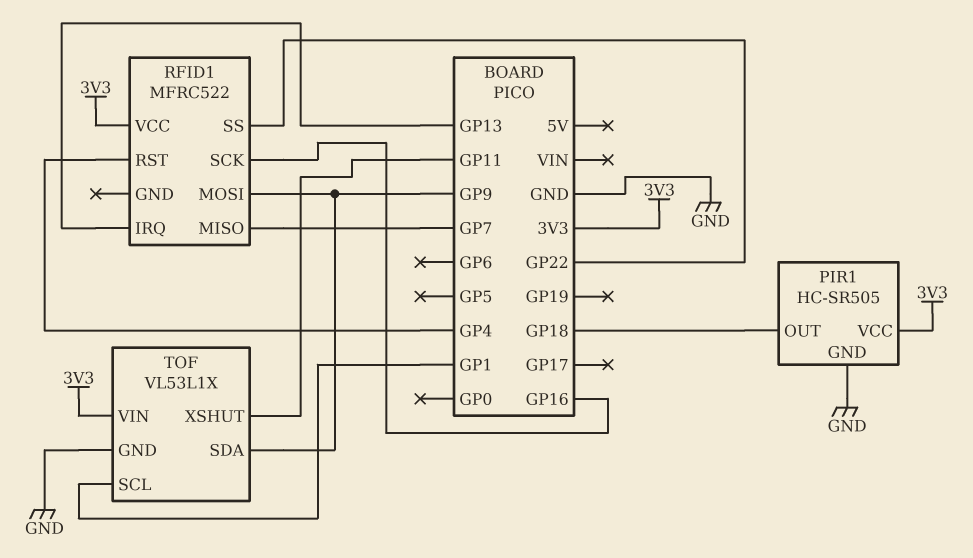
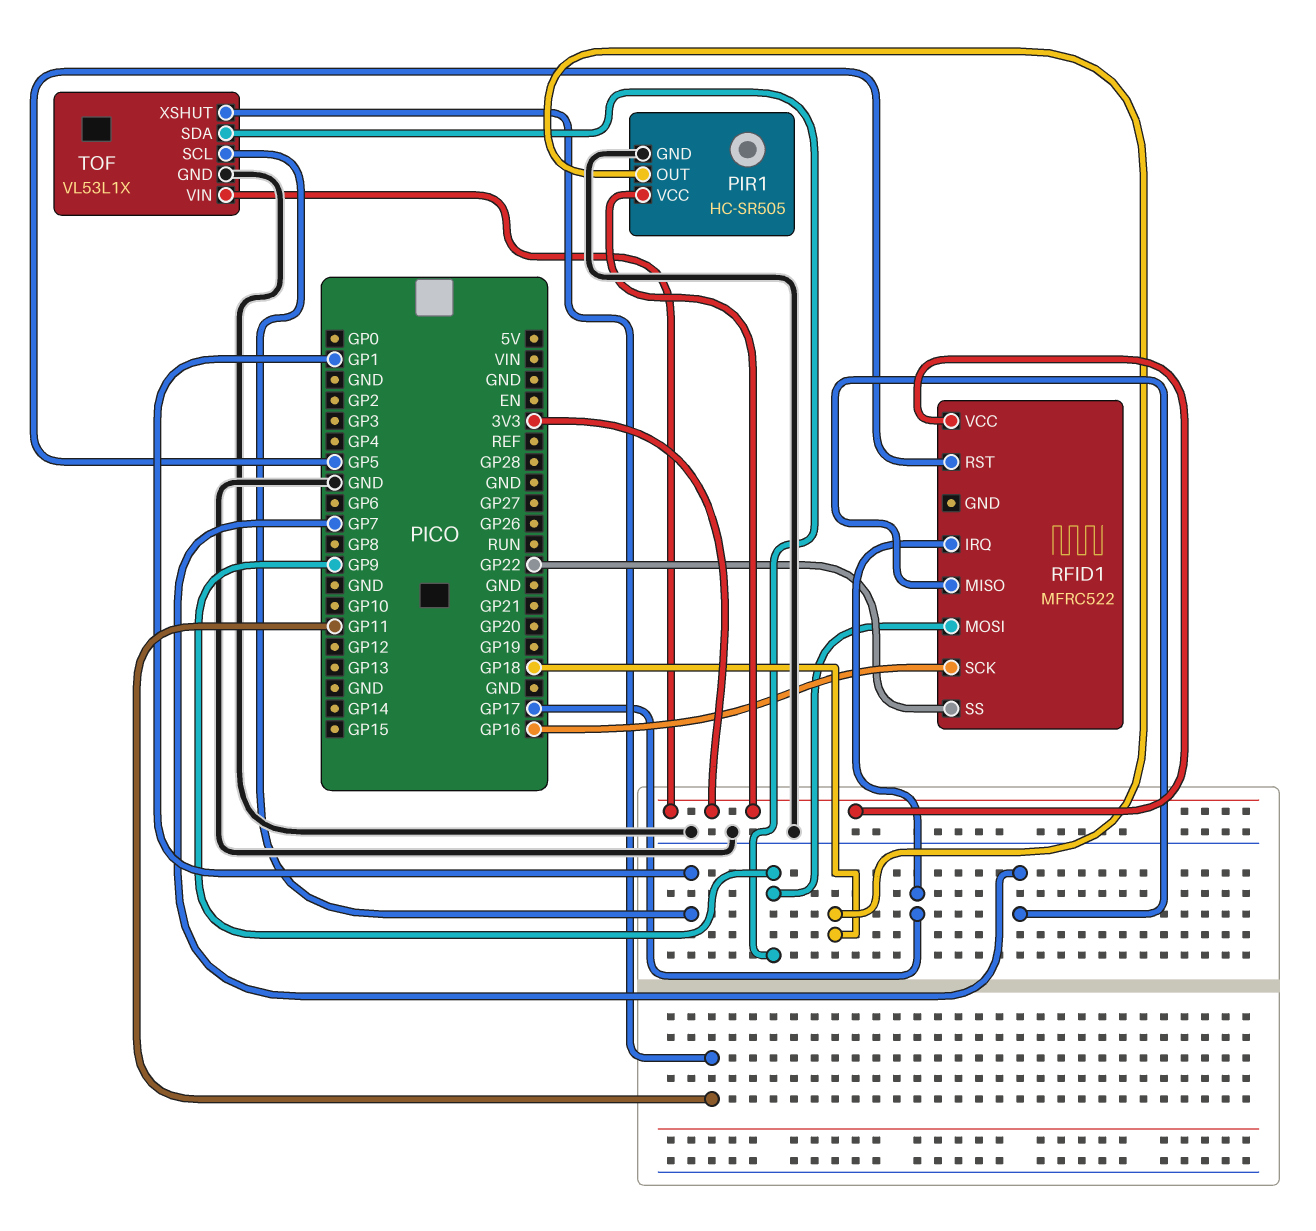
RFID1 pin IRQ: GP13 -> GP17
RFID1 pin RST: GP4 -> GP5

